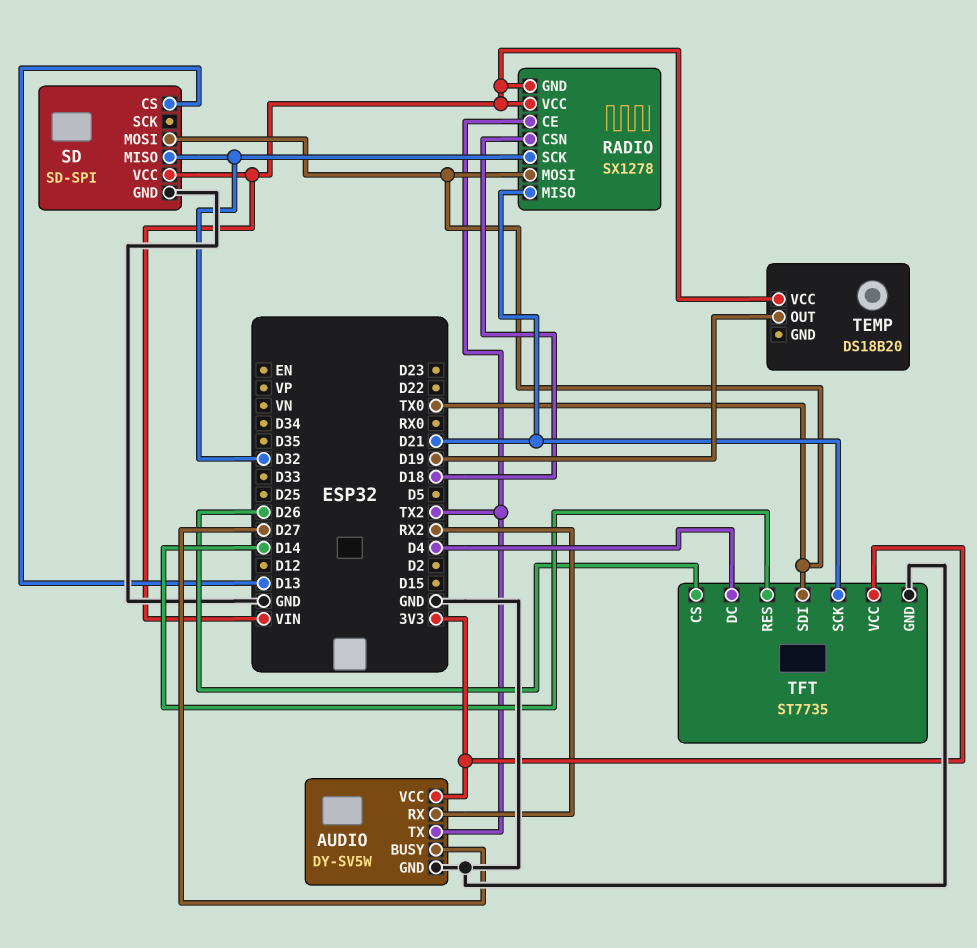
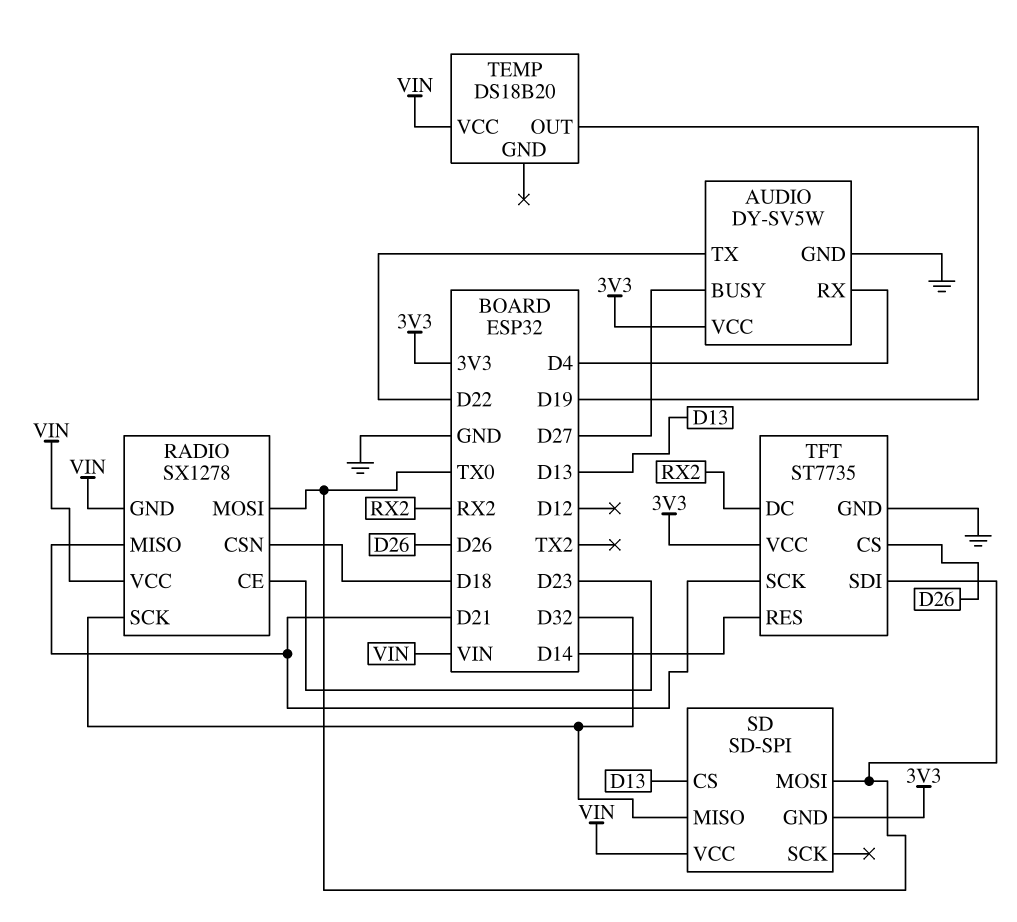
AUDIO pin RX: RX2 -> D4
AUDIO pin TX: TX2 -> D22
RADIO pin CE: TX2 -> D23
SD pin GND: GND -> 3V3
TFT pin DC: D4 -> RX2

